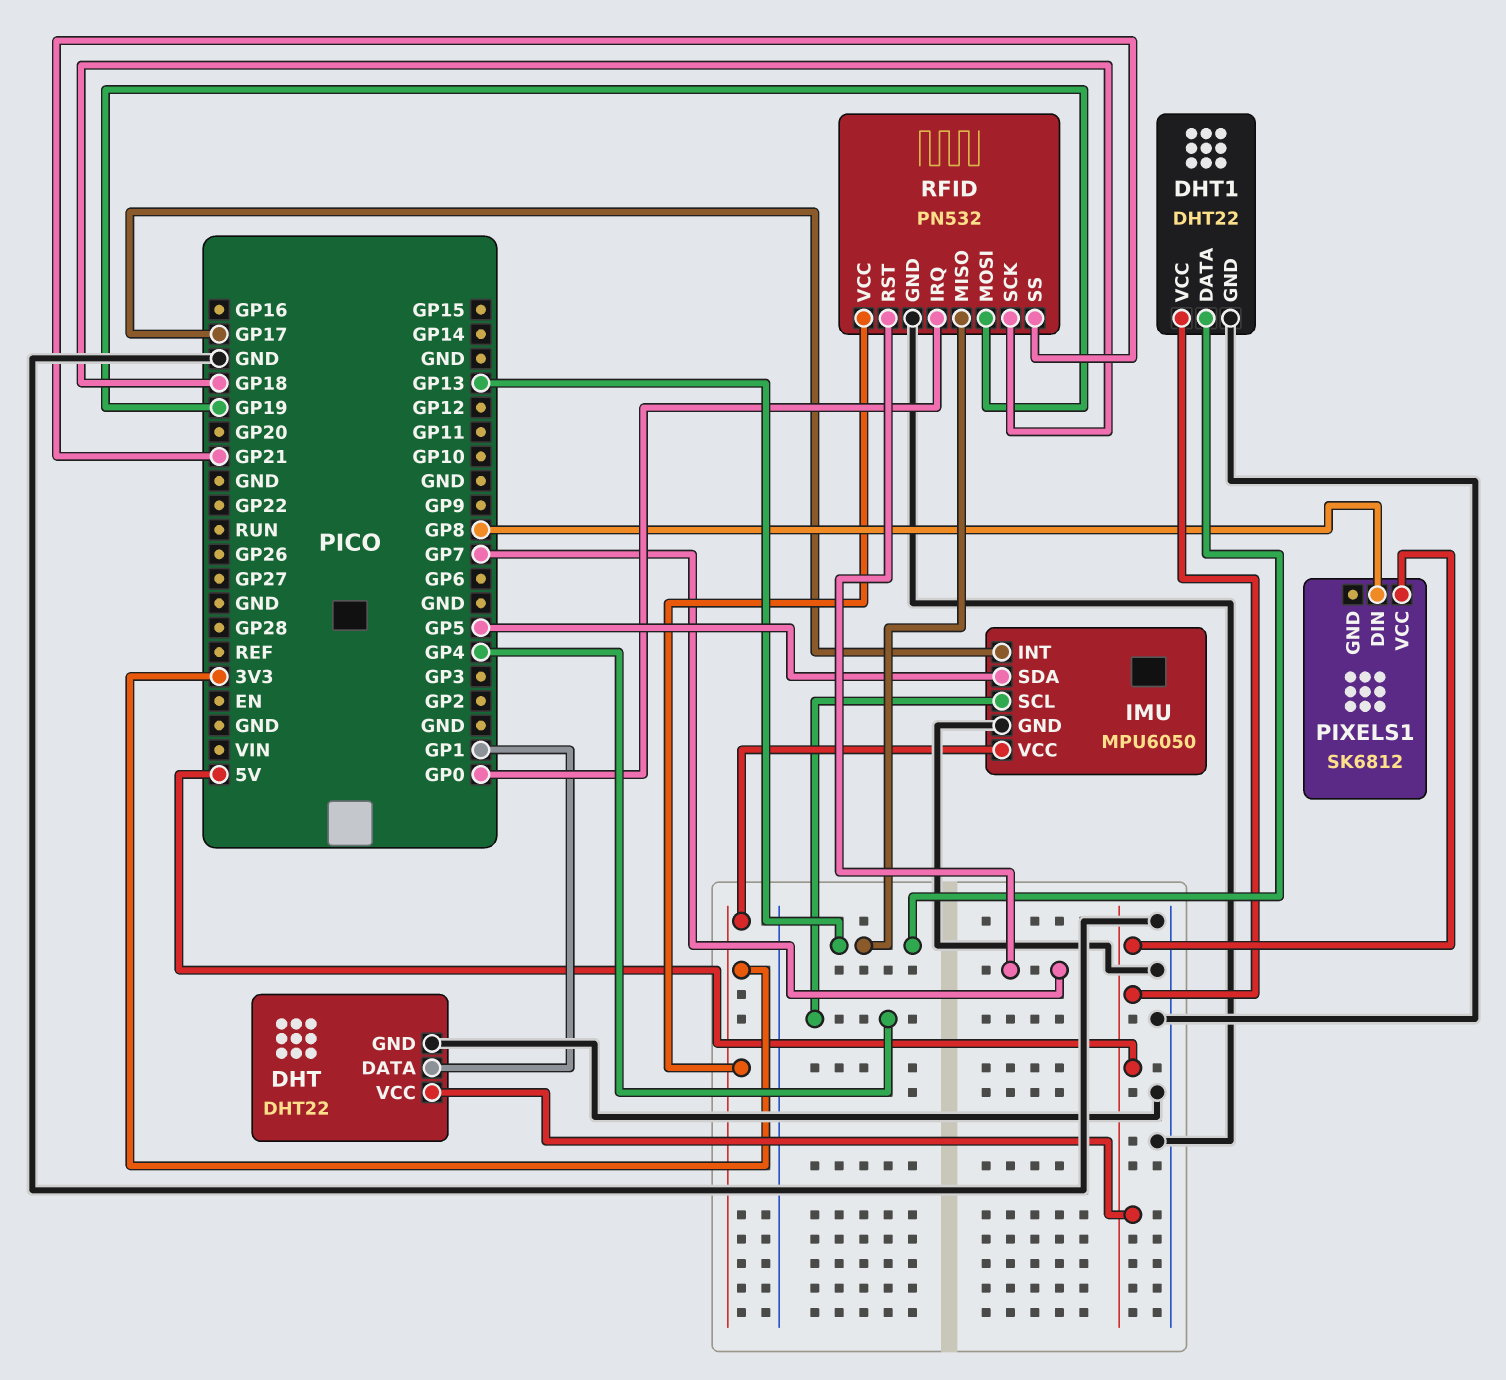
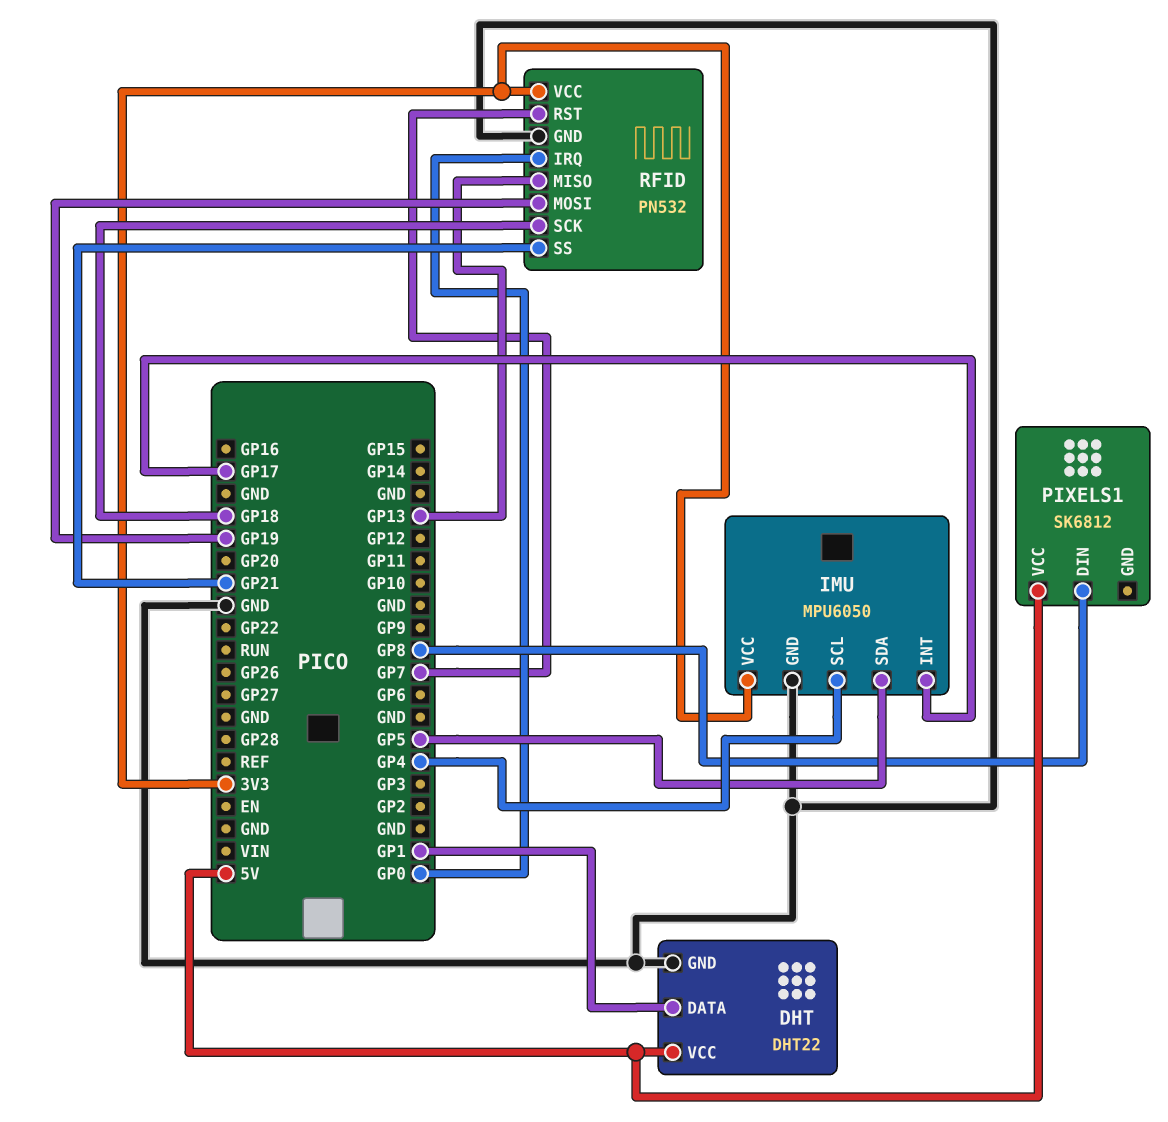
DHT1: DHT22 -> none
DHT1 pin DATA: GP13 -> none
DHT1 pin GND: GND -> none
DHT1 pin VCC: 5V -> none

